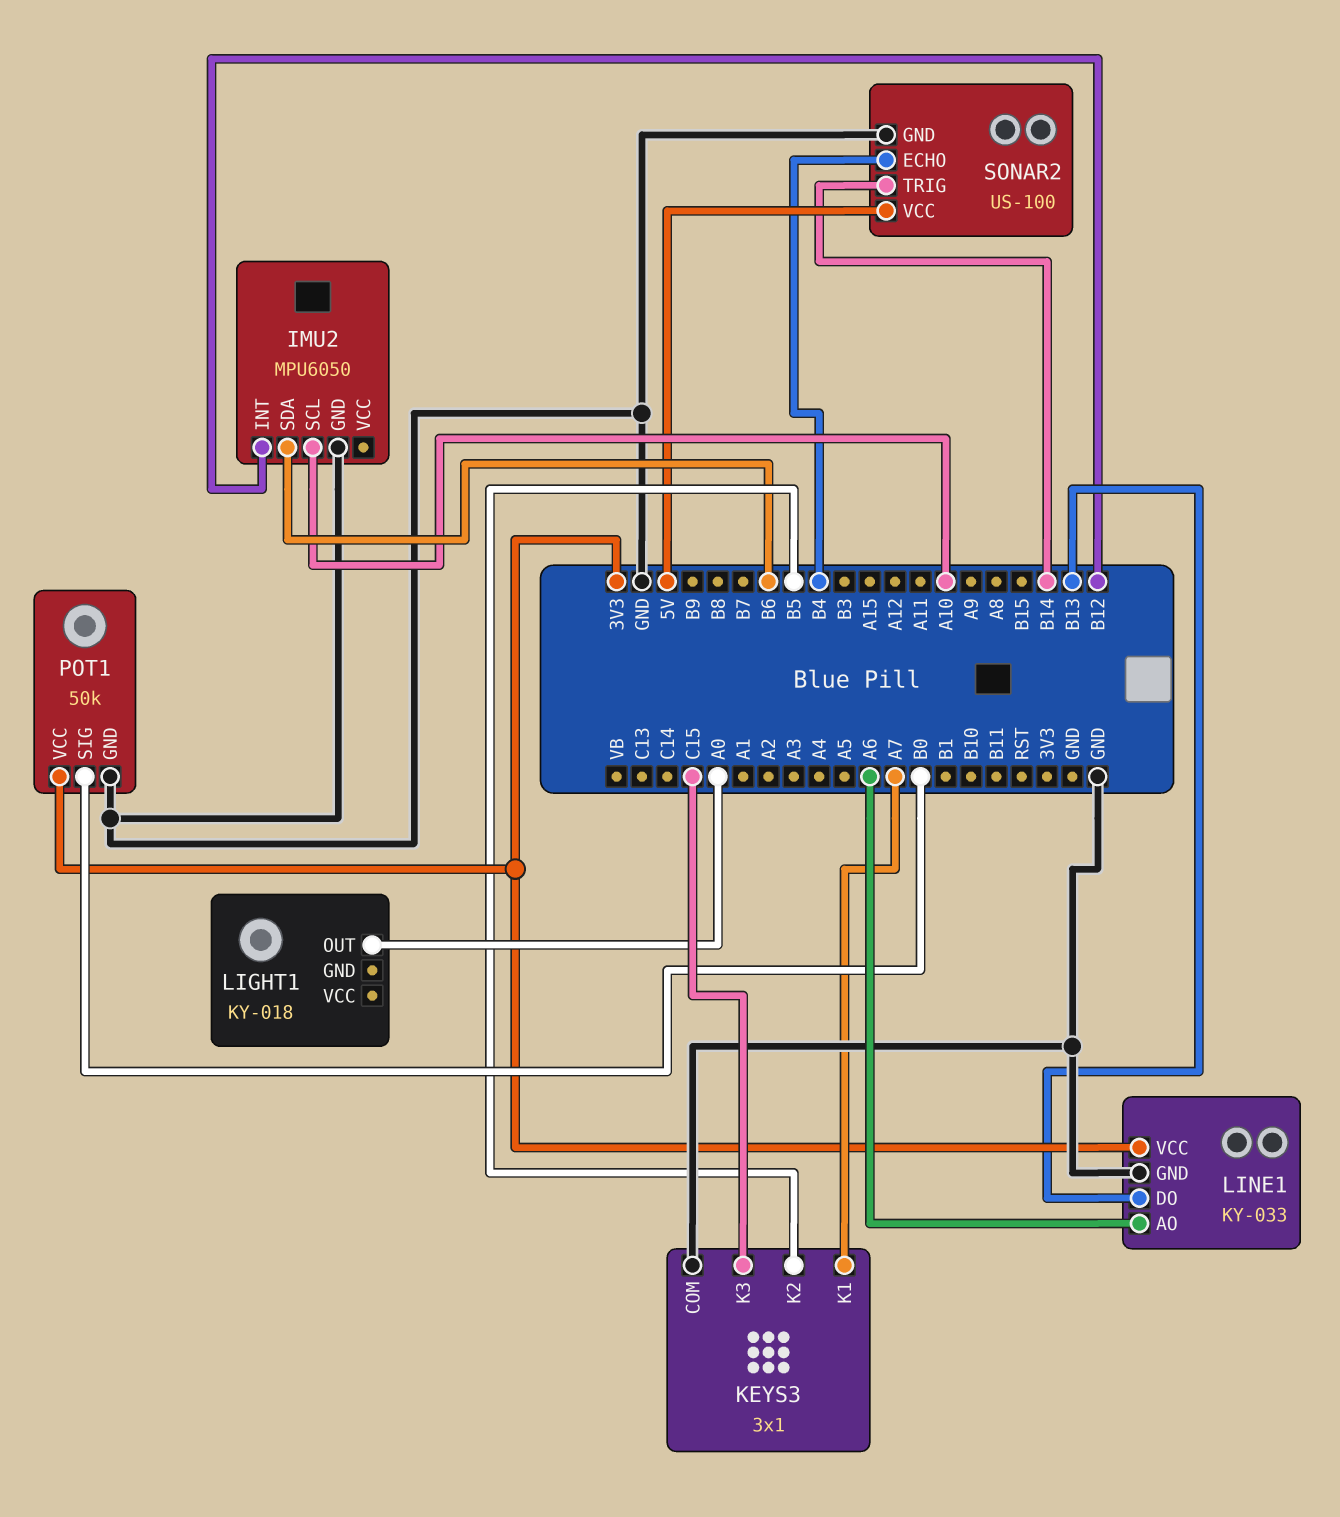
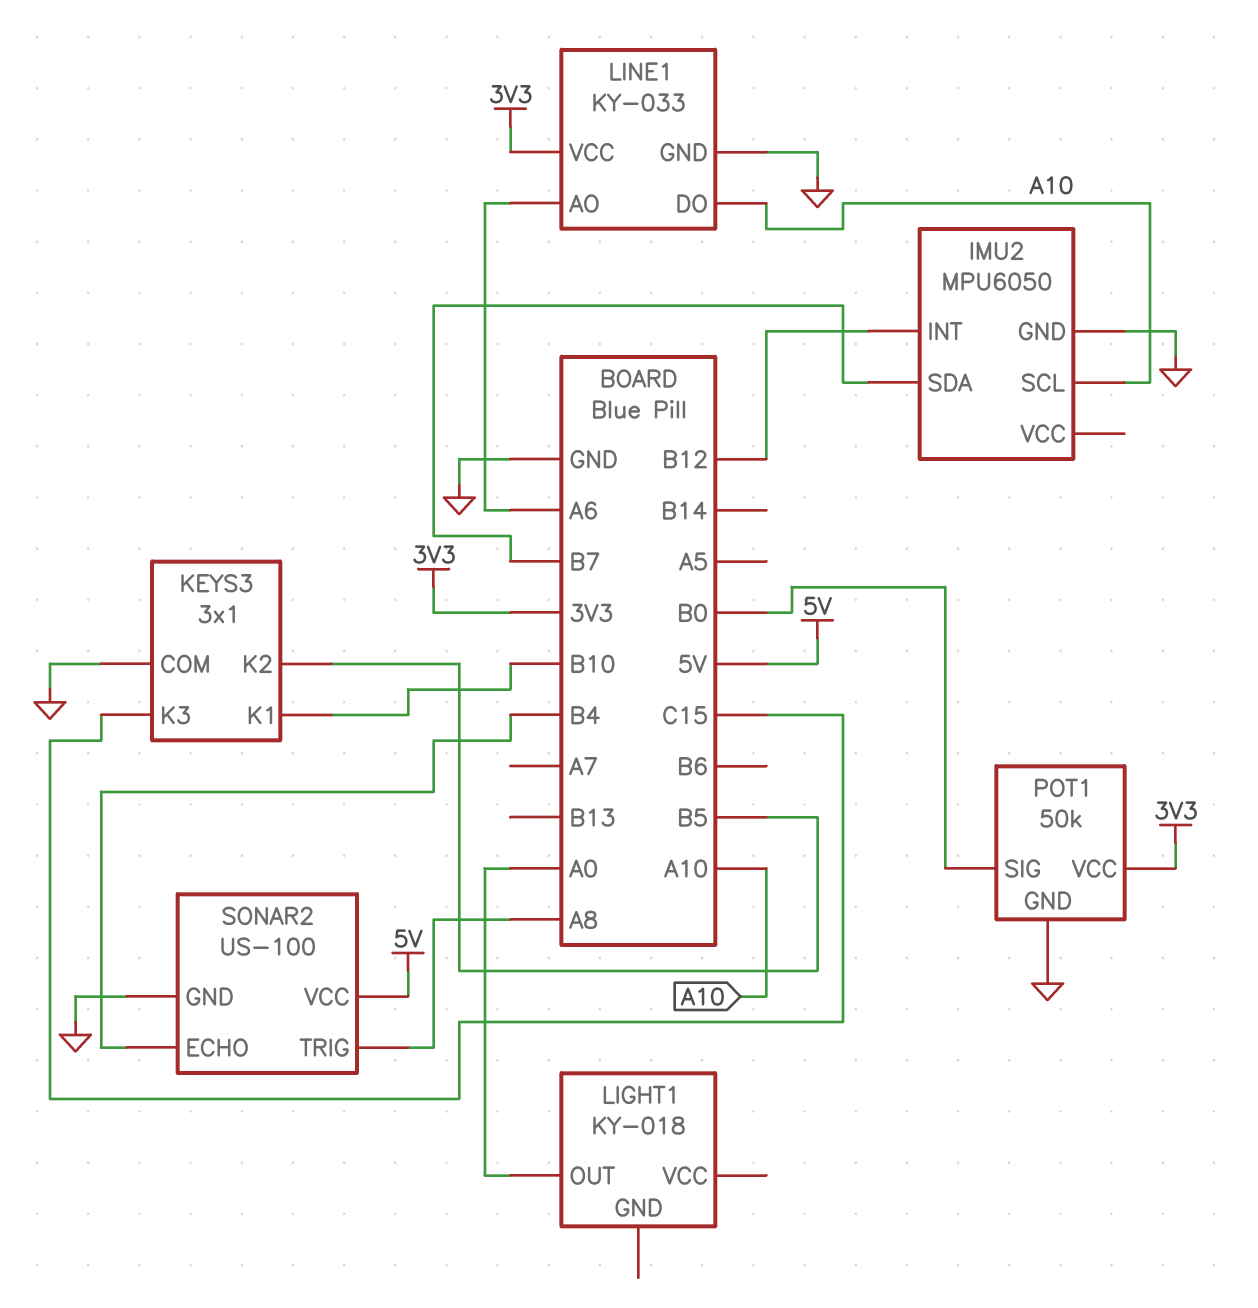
IMU2 pin SDA: B6 -> B7
KEYS3 pin K1: A7 -> B10
LINE1 pin DO: B13 -> A10
SONAR2 pin TRIG: B14 -> A8

